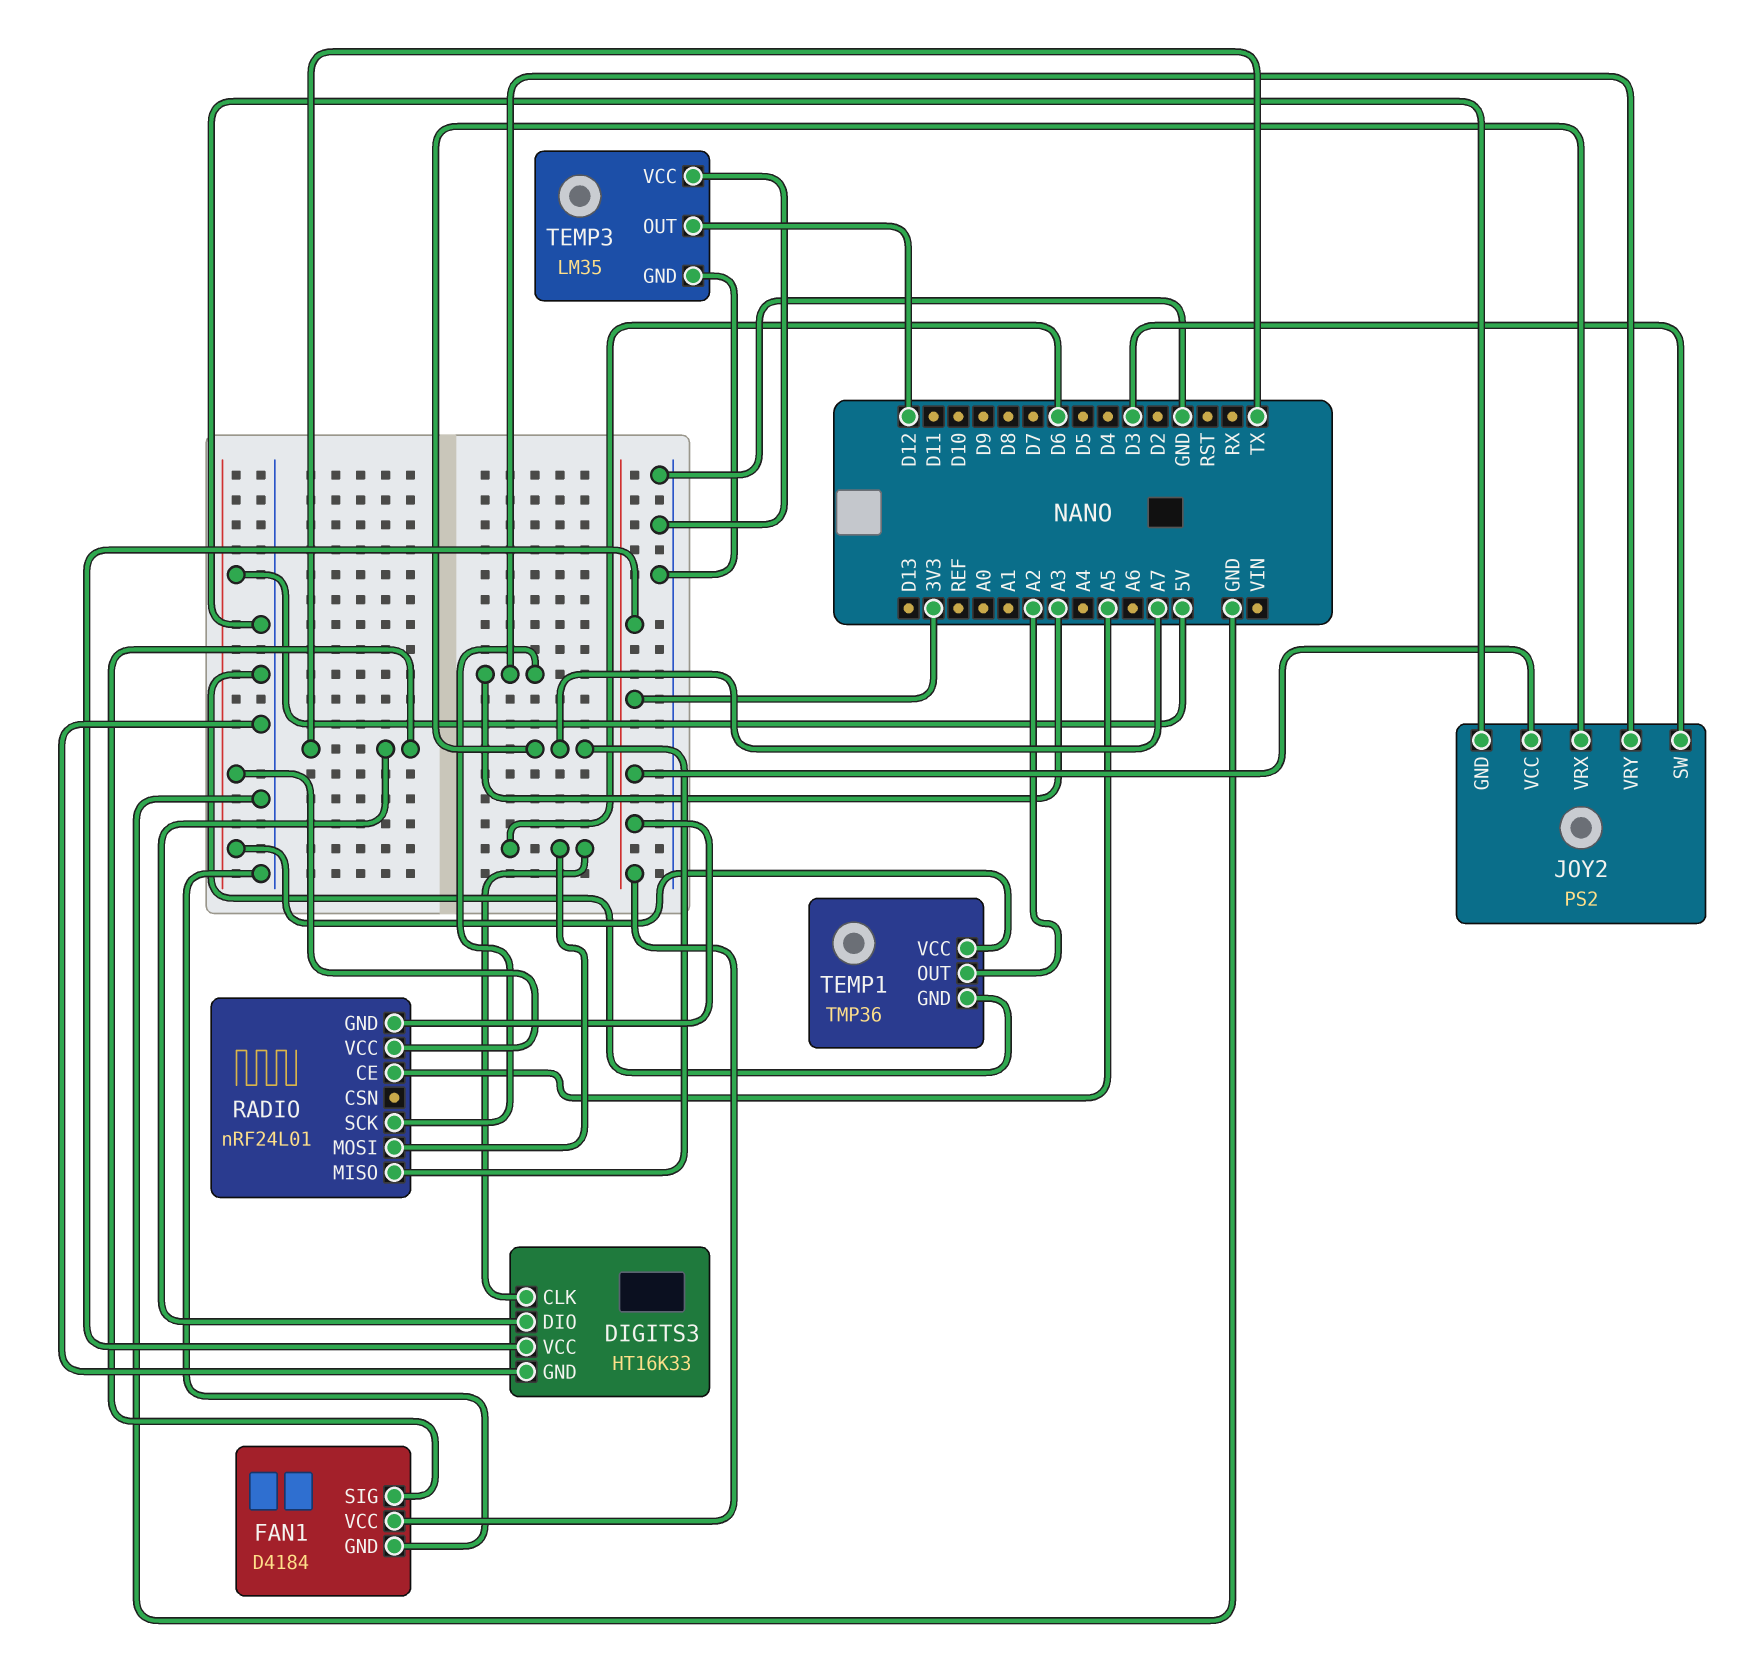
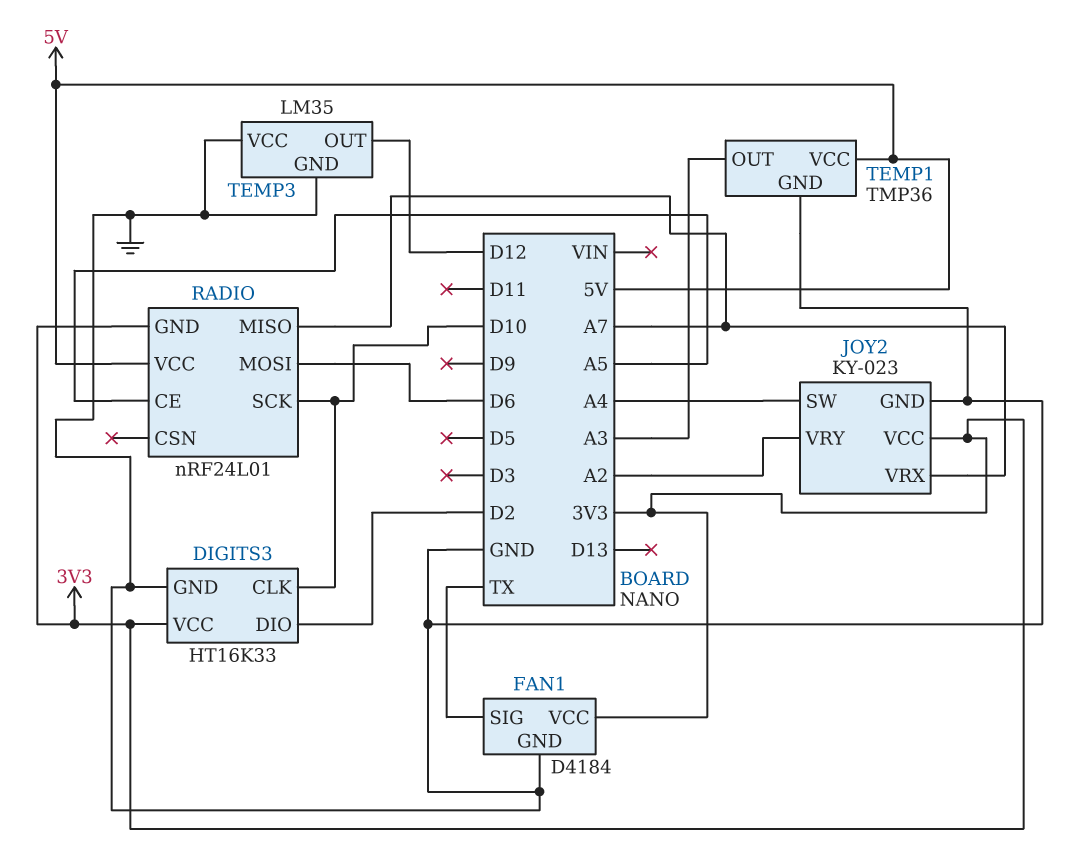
DIGITS3 pin CLK: D6 -> D10
DIGITS3 pin DIO: TX -> D2
JOY2: PS2 -> KY-023
JOY2 pin SW: D3 -> A4
JOY2 pin VRY: A3 -> A2
RADIO pin SCK: A3 -> D10
TEMP1 pin OUT: A2 -> A3

